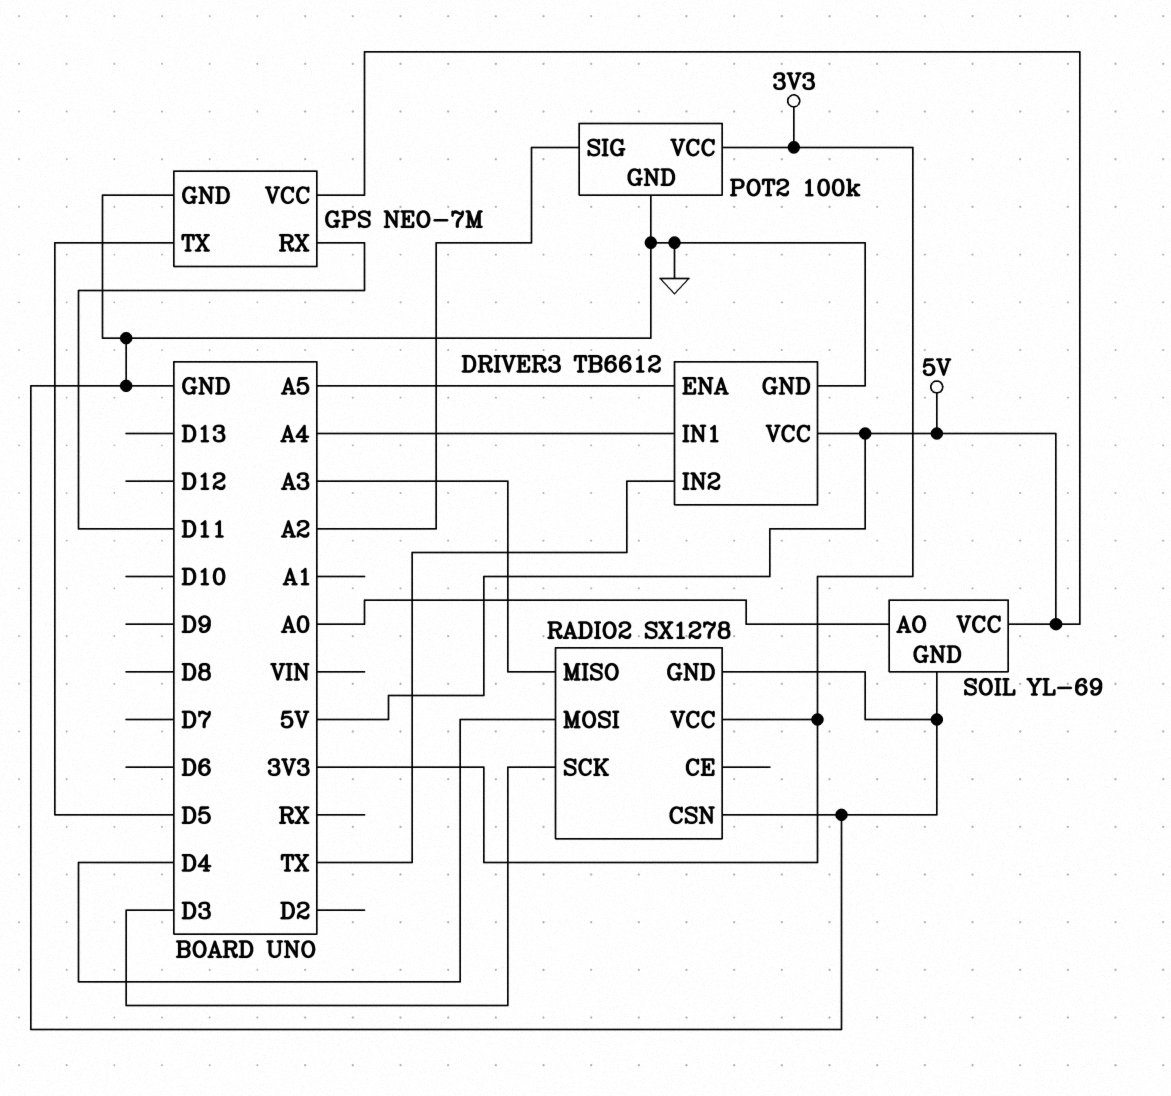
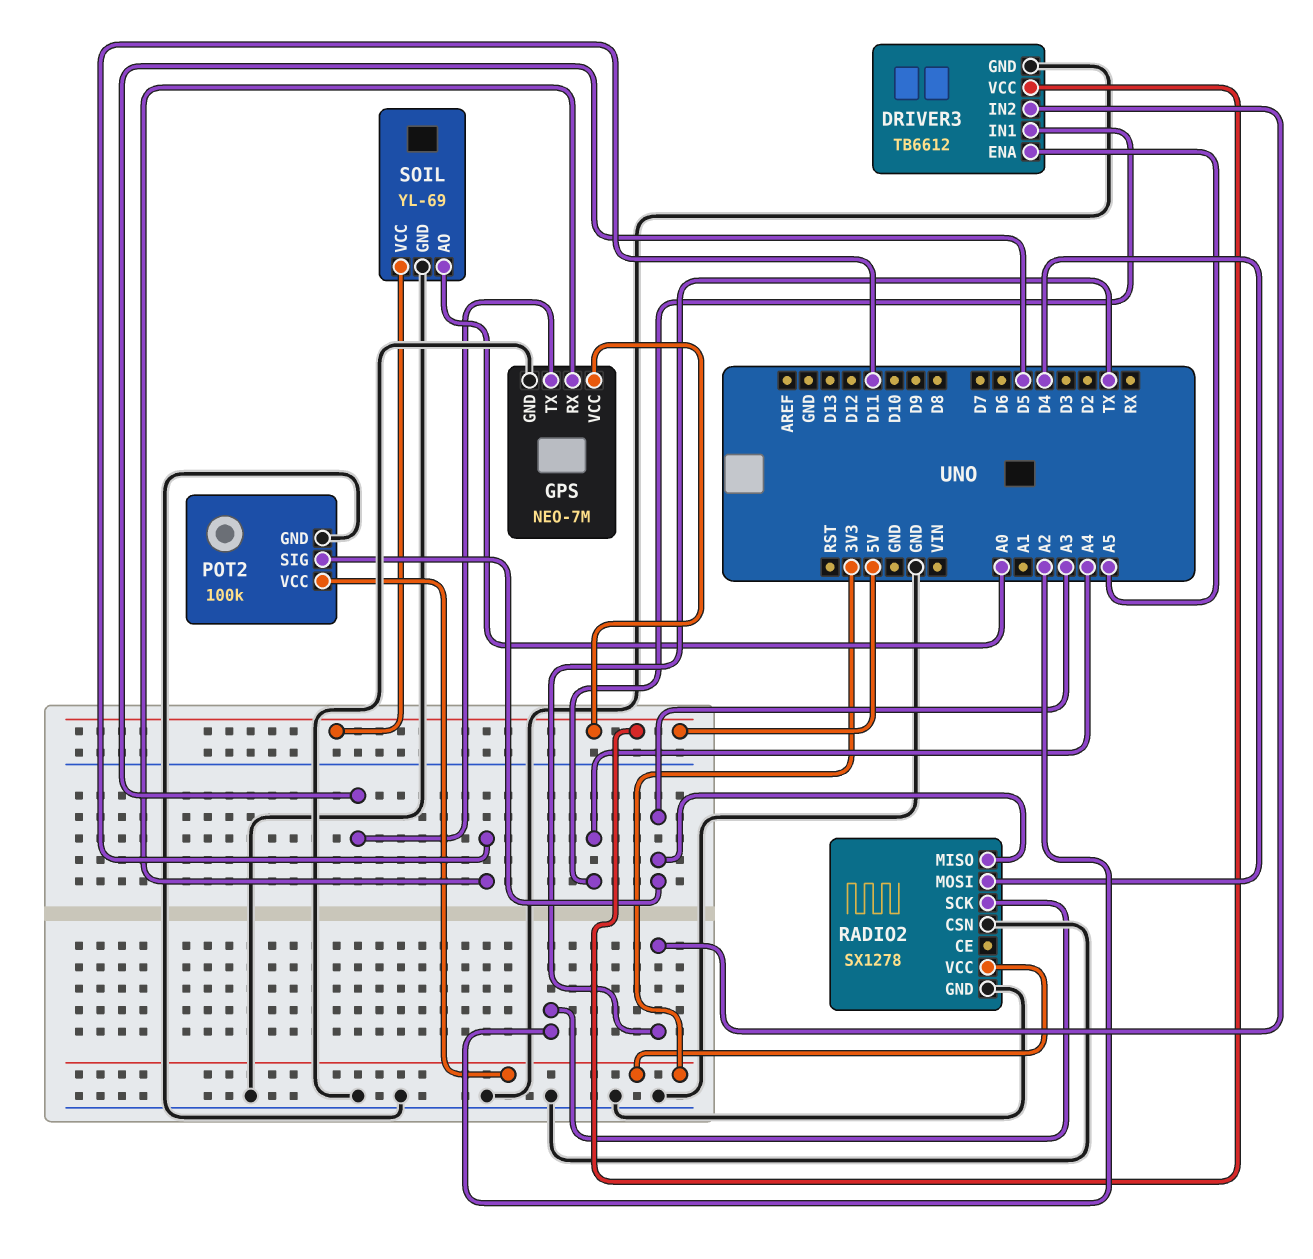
POT2 pin SIG: A2 -> A3
RADIO2 pin SCK: D3 -> A2

